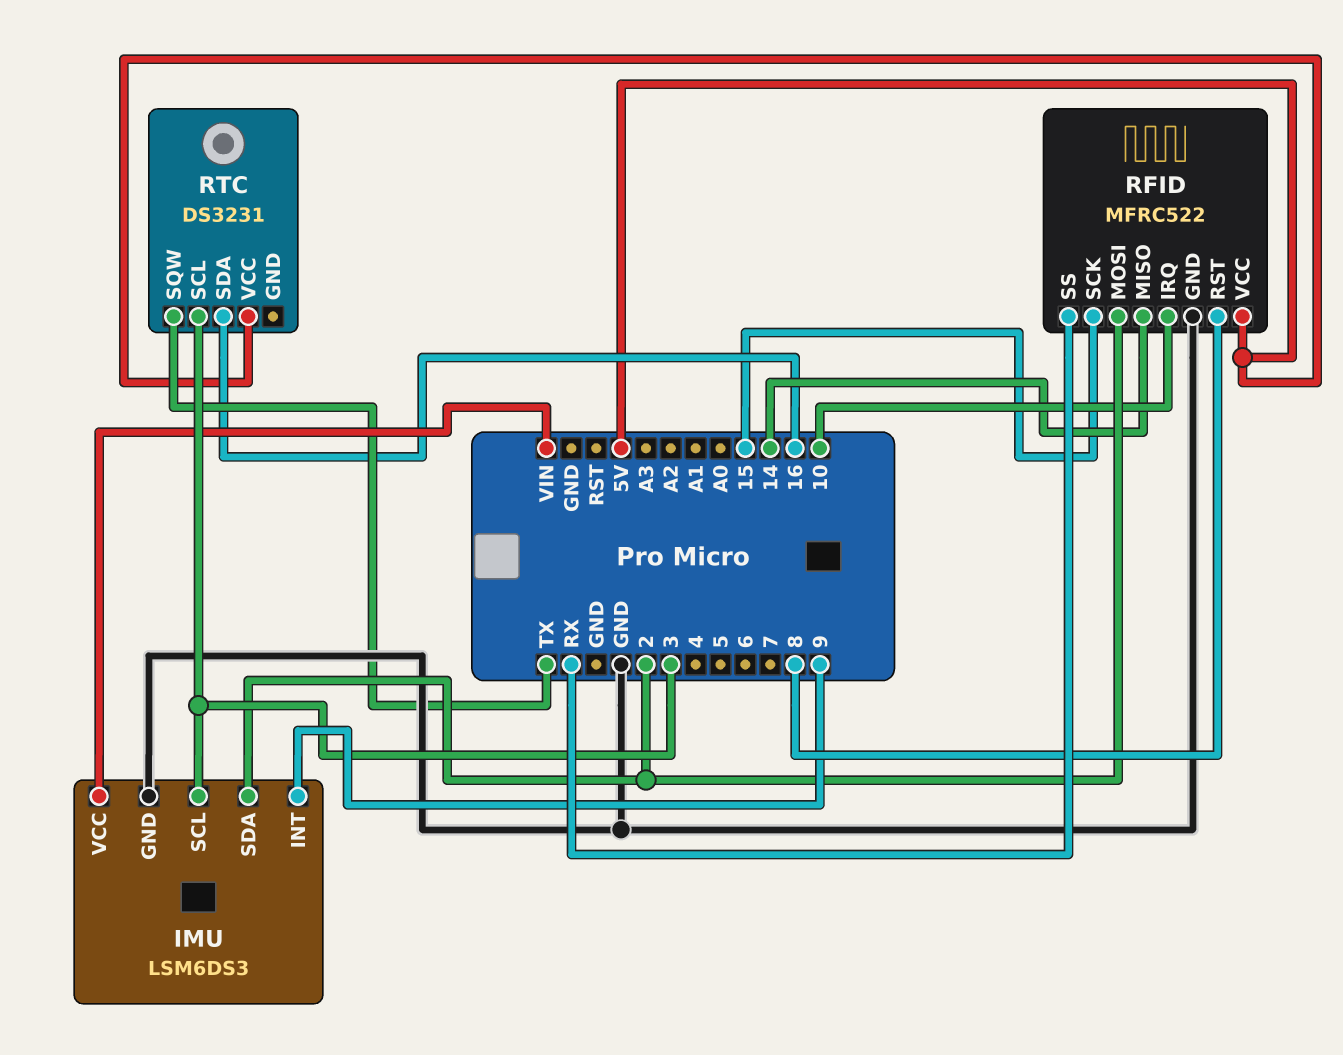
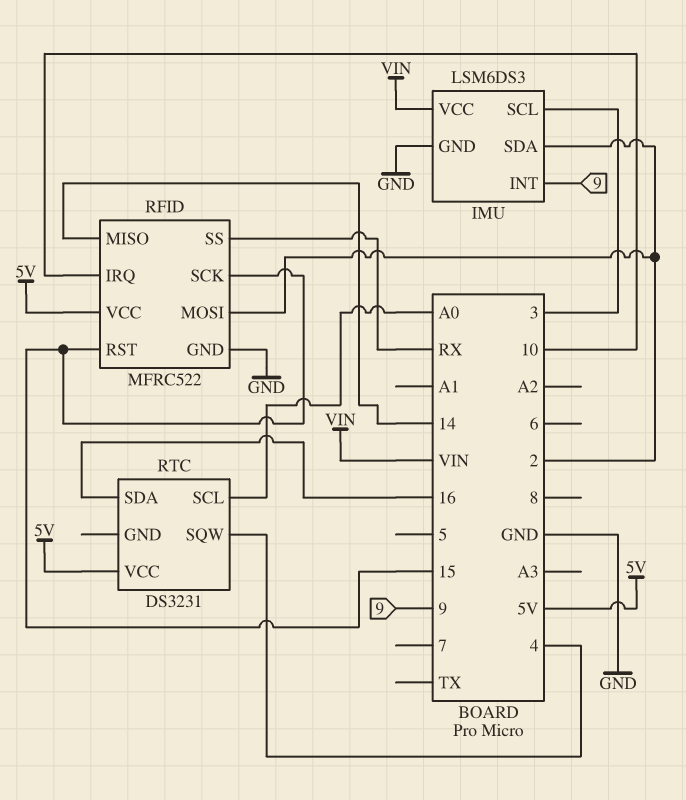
RFID pin RST: 8 -> 15
RTC pin SCL: 3 -> A0
RTC pin SQW: TX -> 4

